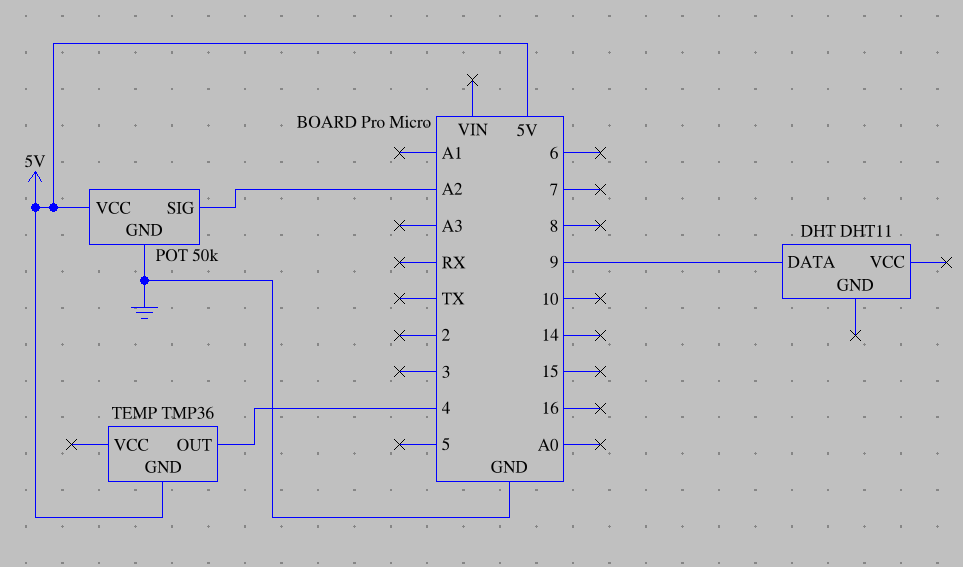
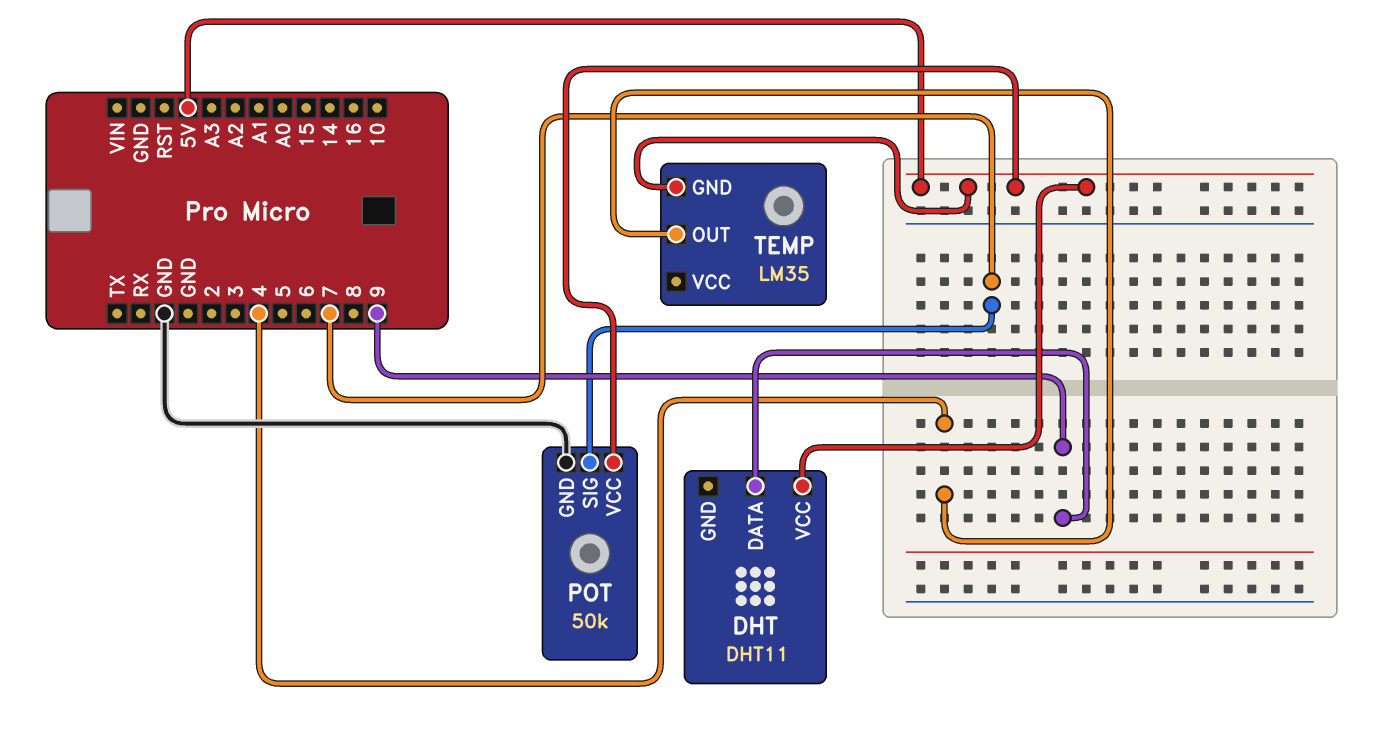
DHT pin VCC: none -> 5V
POT pin SIG: A2 -> 7
TEMP: TMP36 -> LM35

